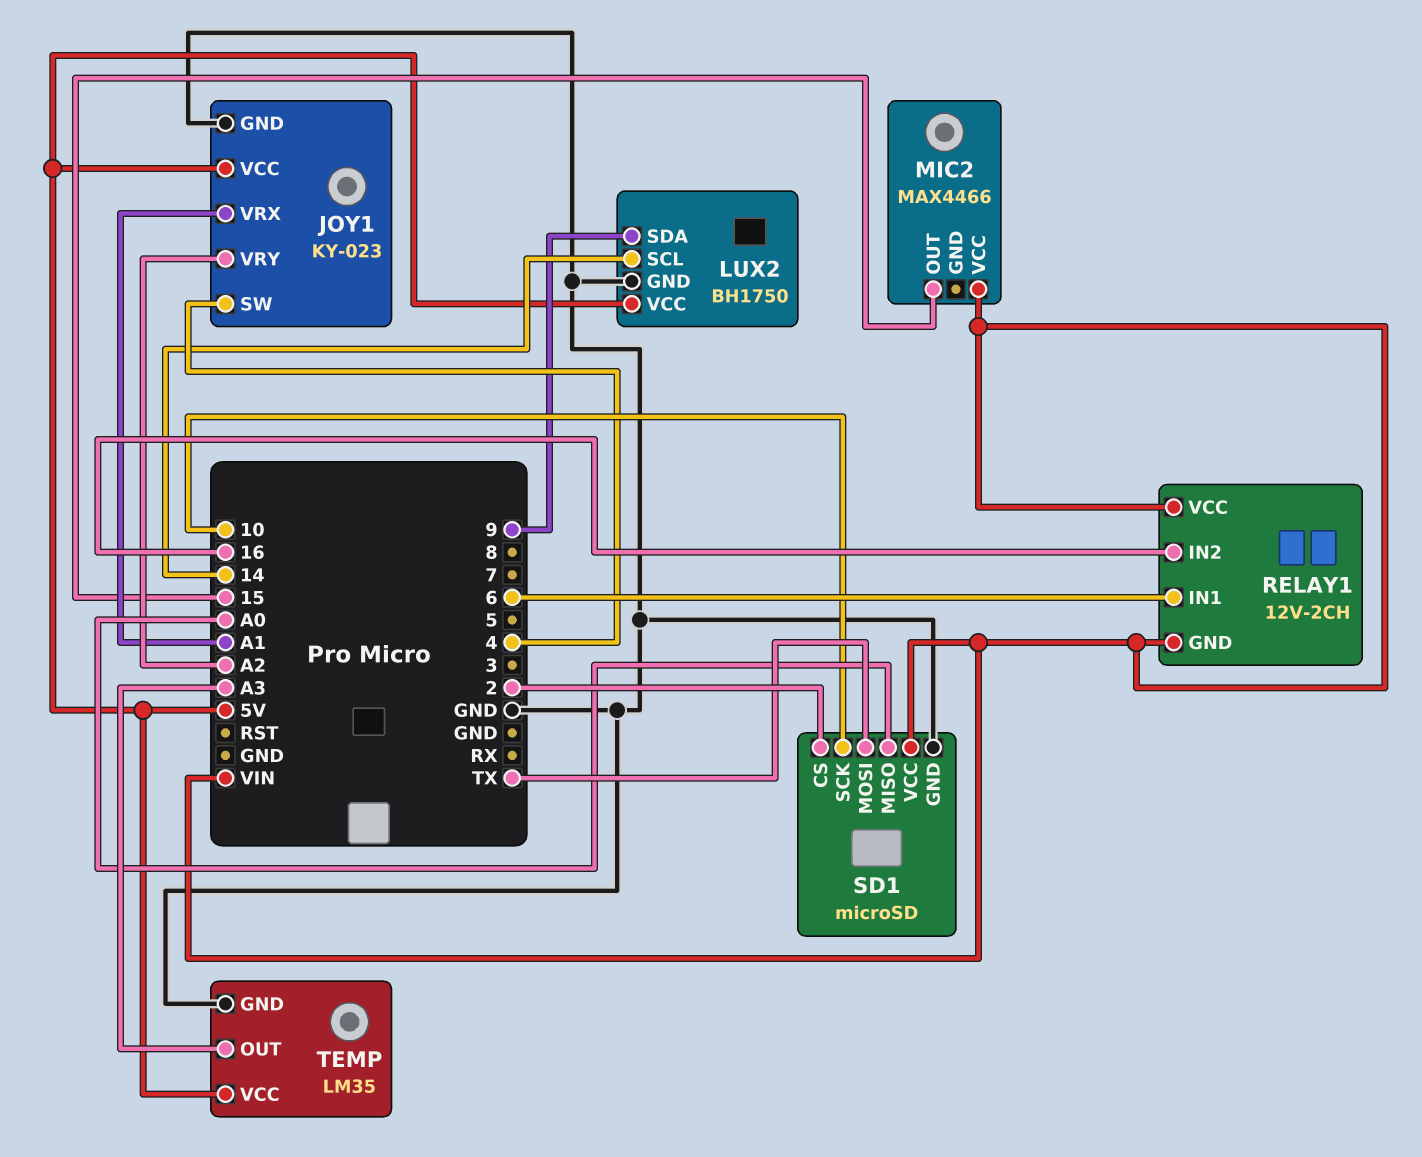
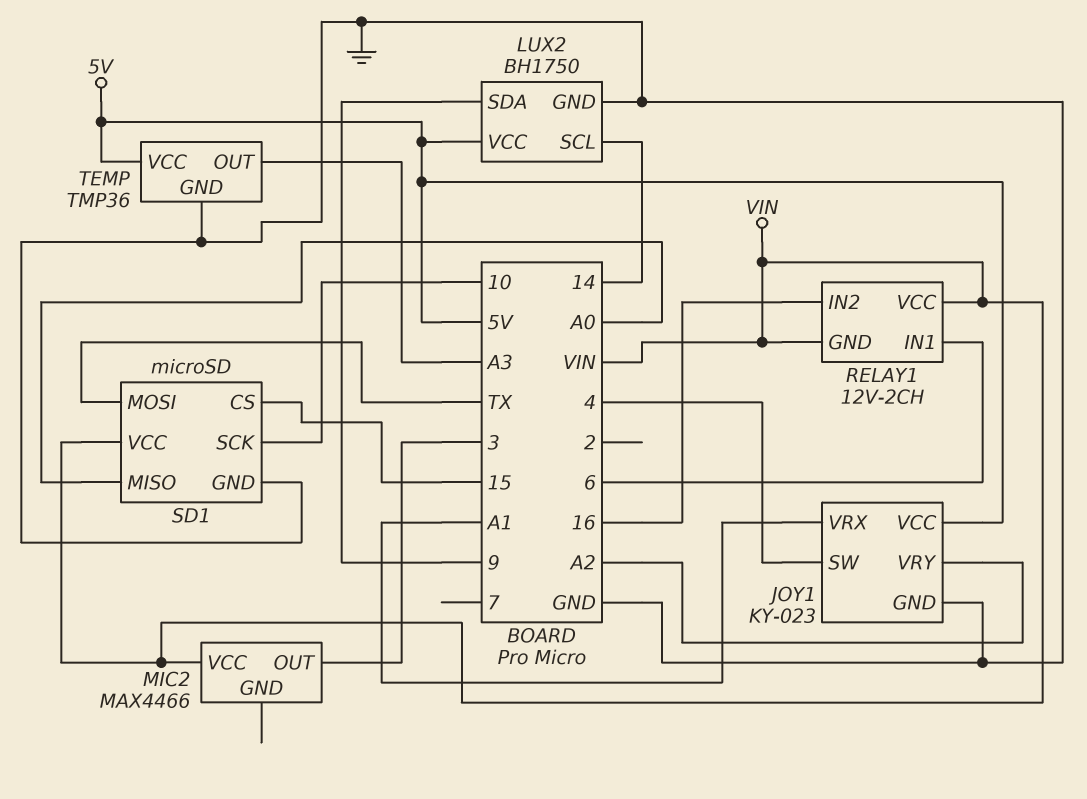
MIC2 pin OUT: 15 -> 3
SD1 pin CS: 2 -> 15
TEMP: LM35 -> TMP36

